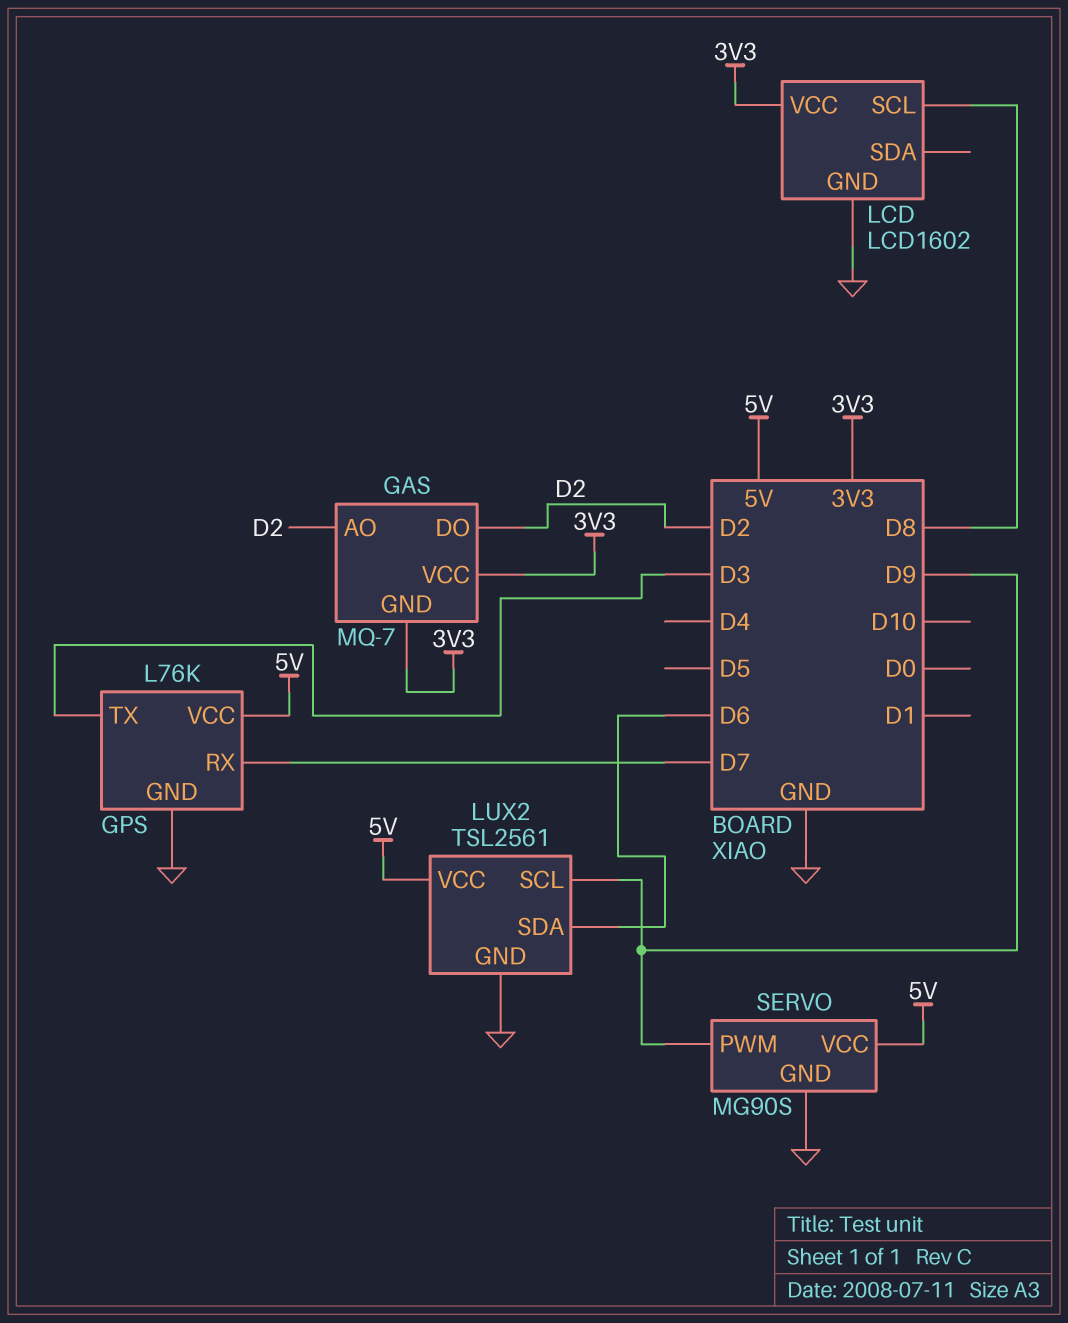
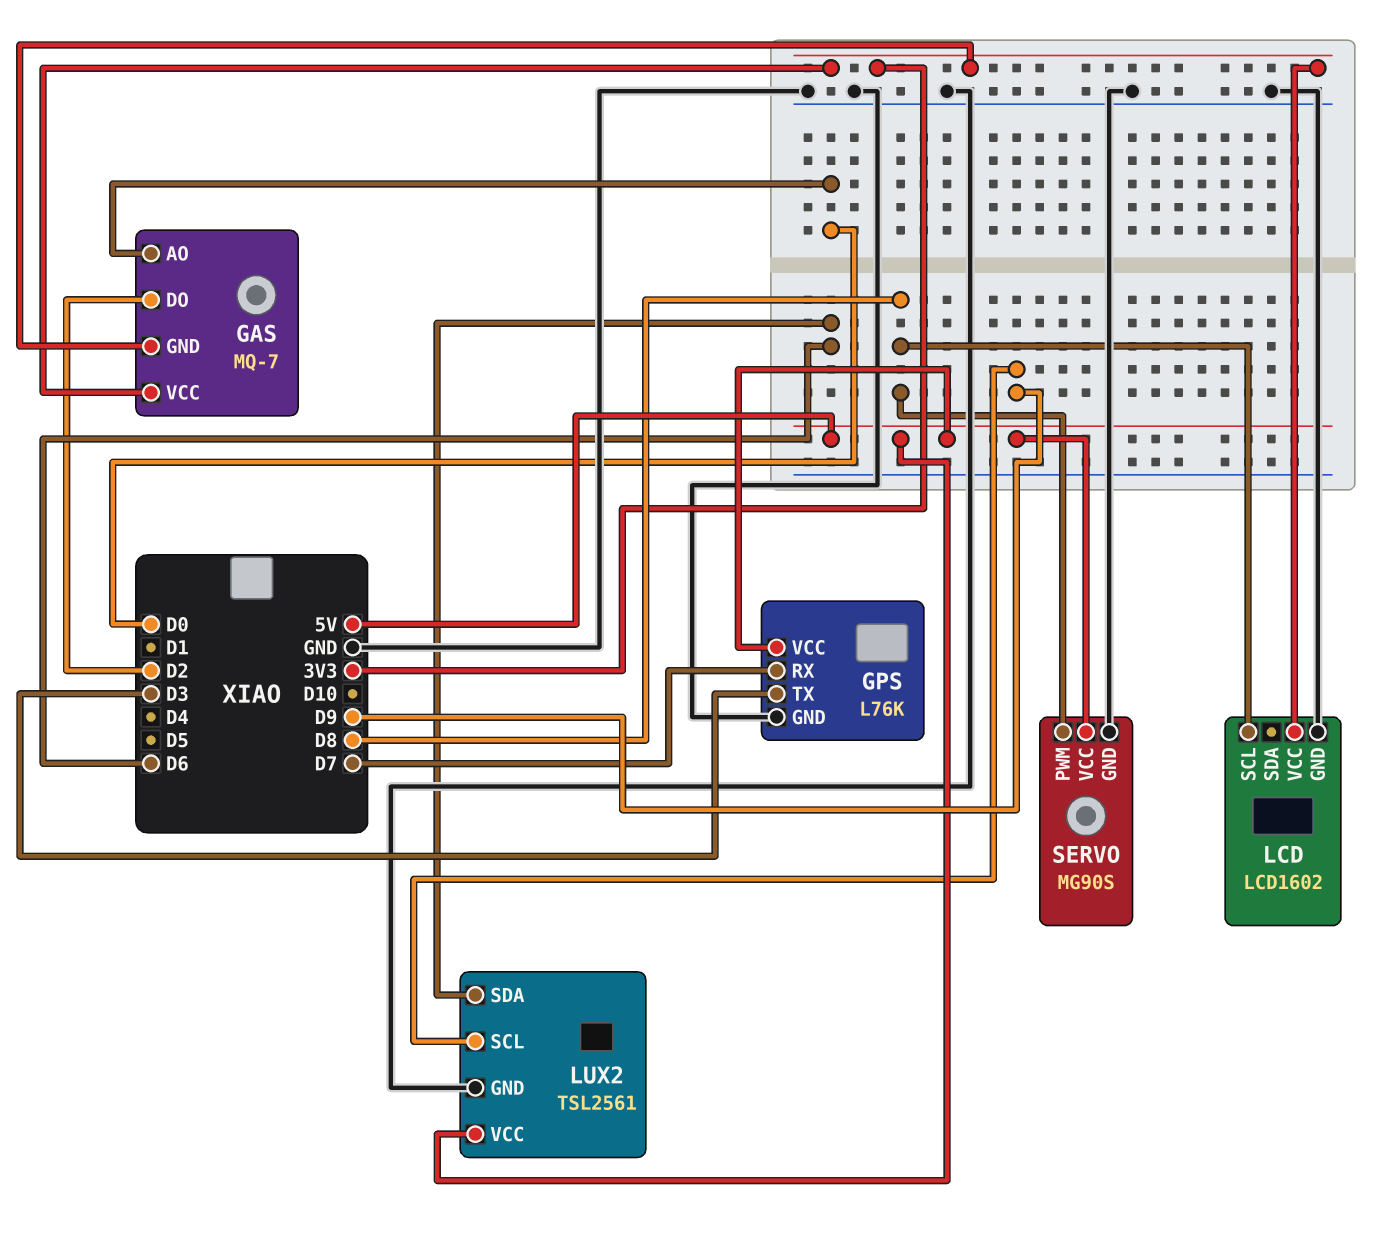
GAS pin AO: D2 -> D0
SERVO pin PWM: D9 -> D8

